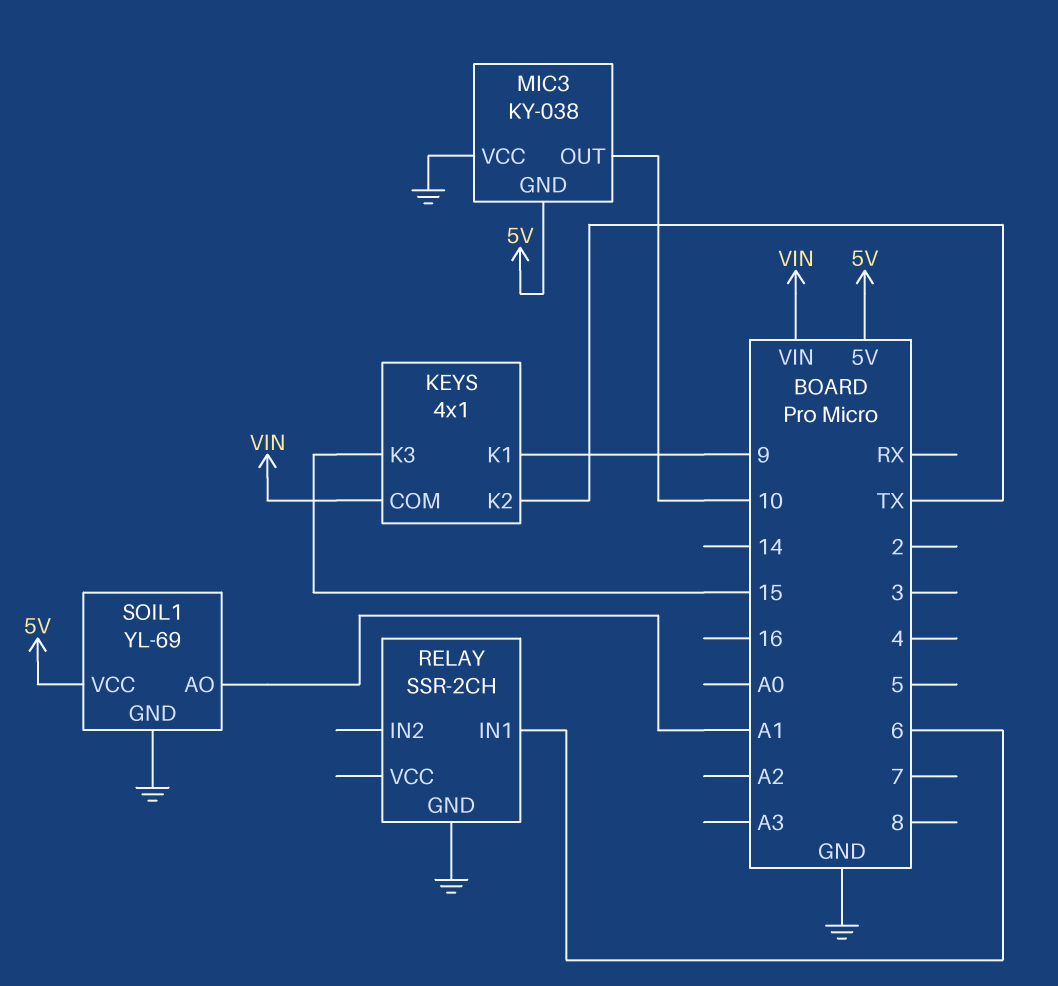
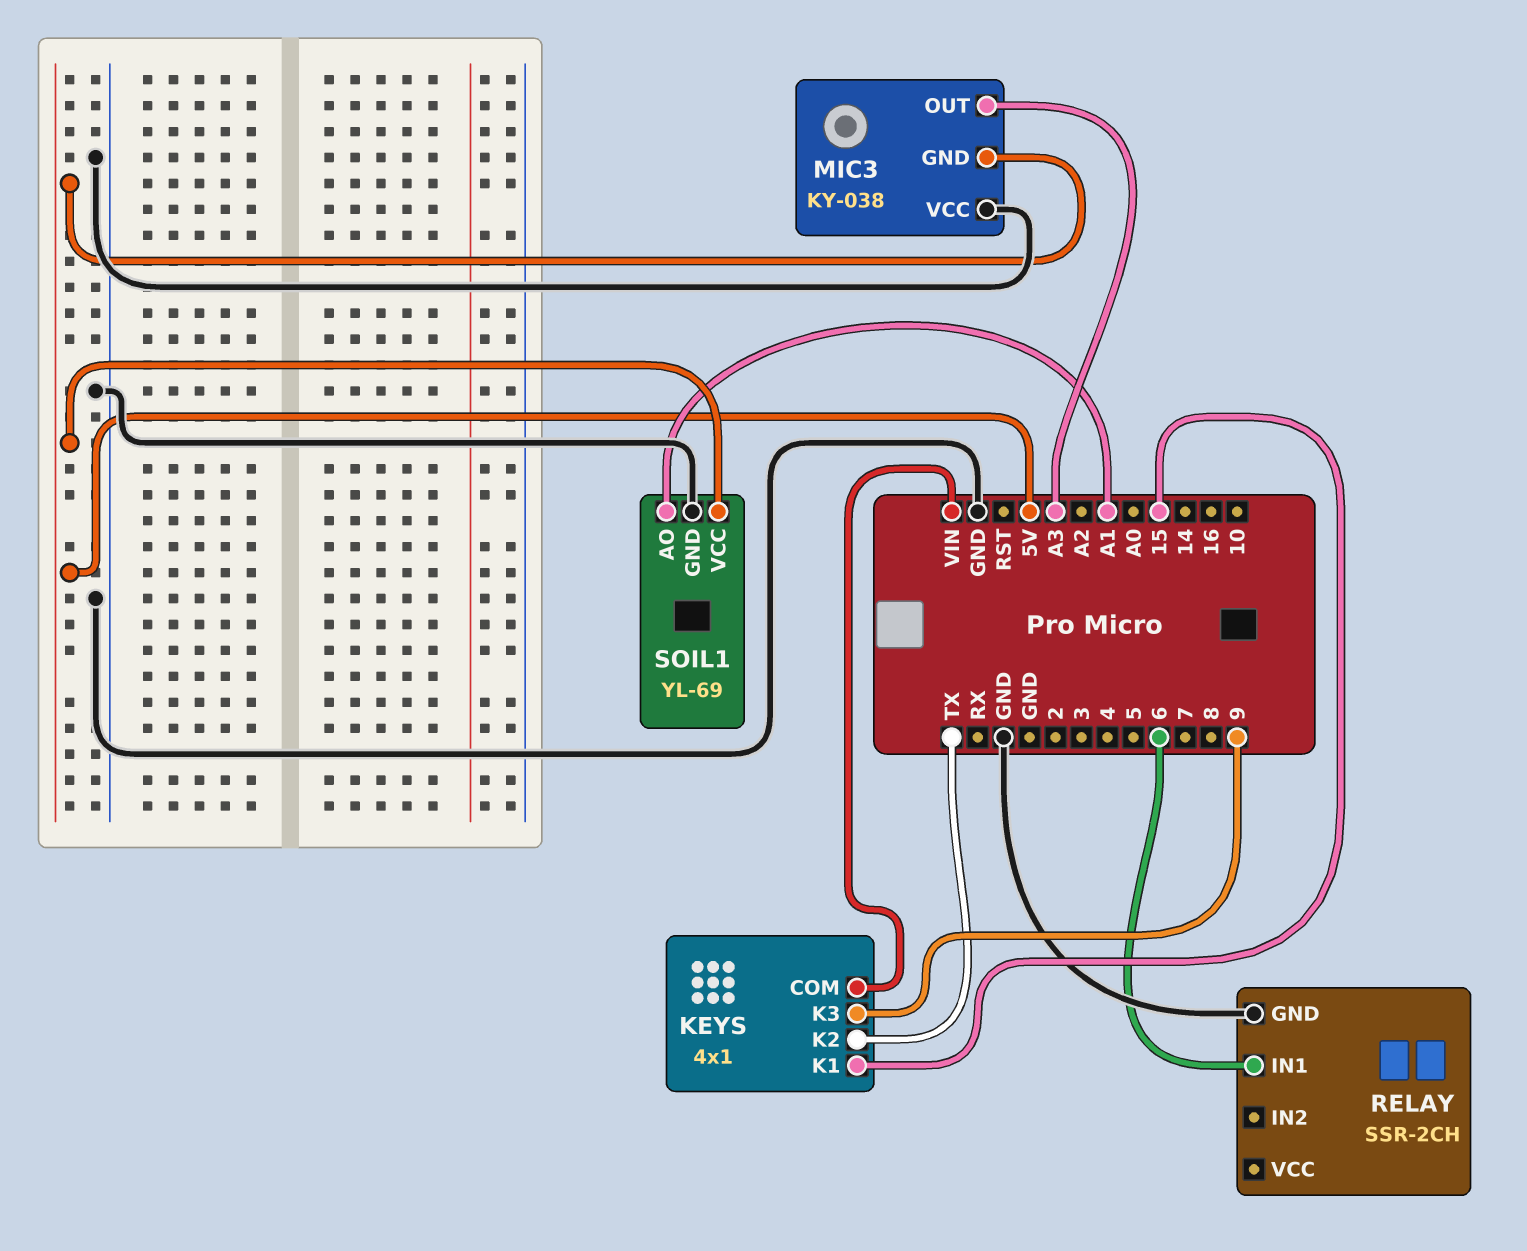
KEYS pin K1: 9 -> 15
KEYS pin K3: 15 -> 9
MIC3 pin OUT: 10 -> A3

